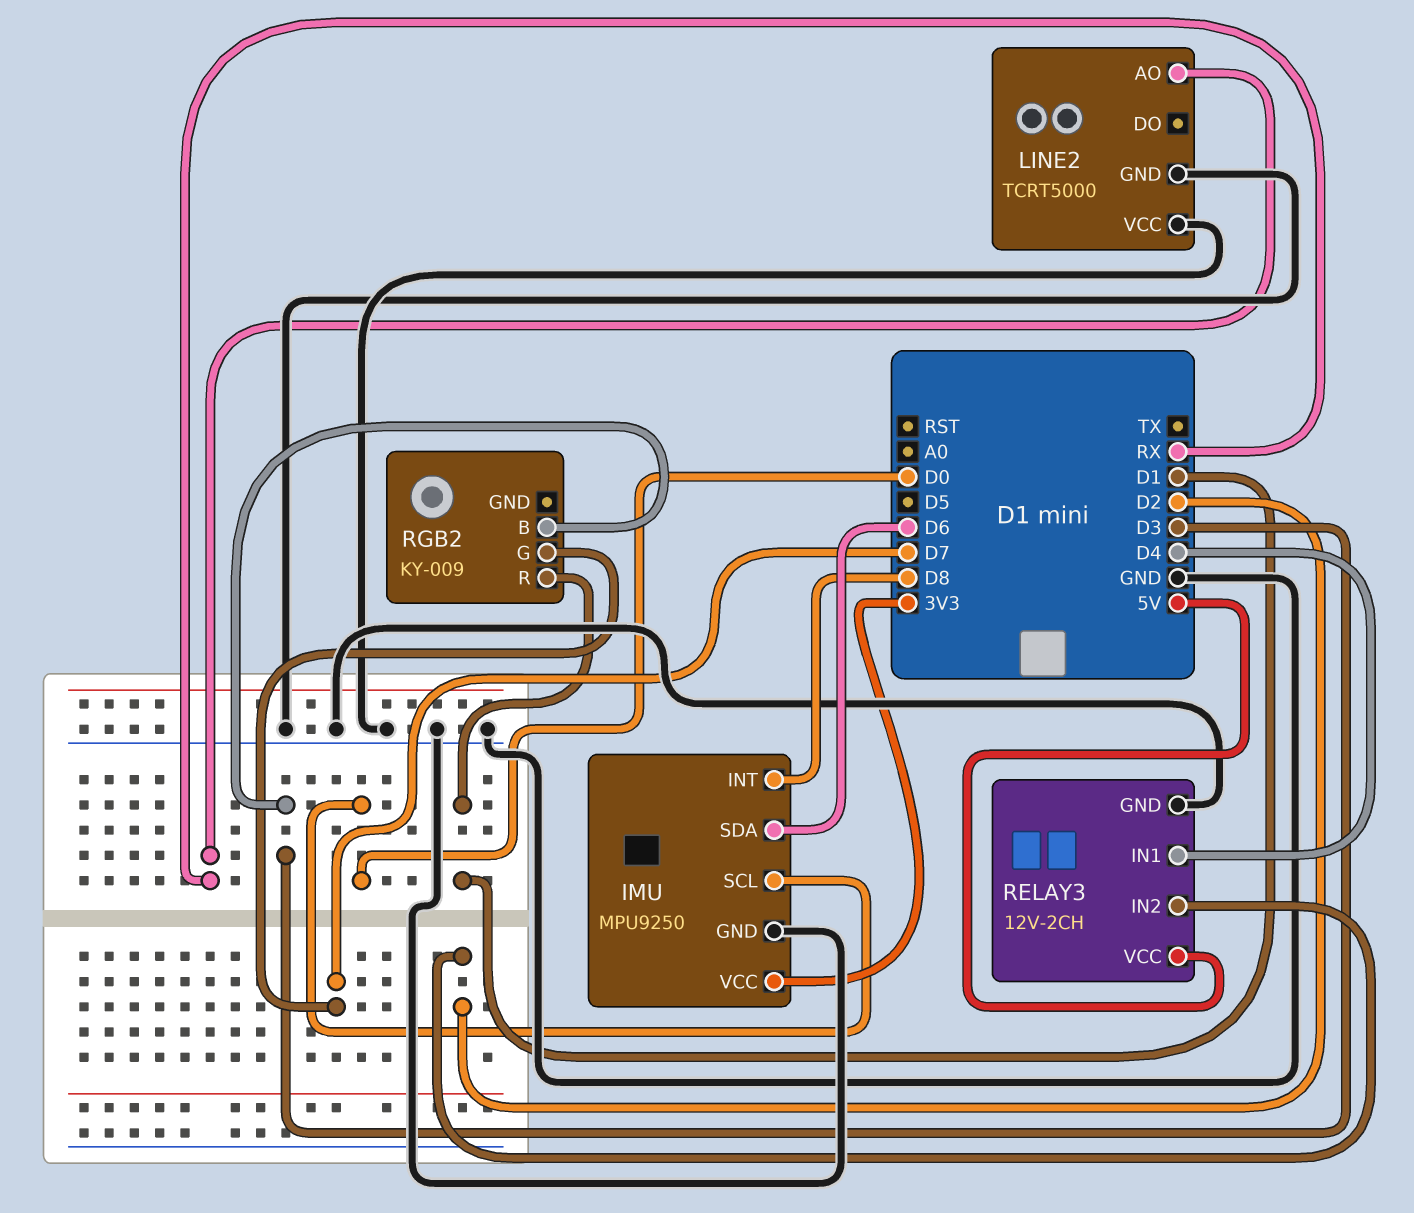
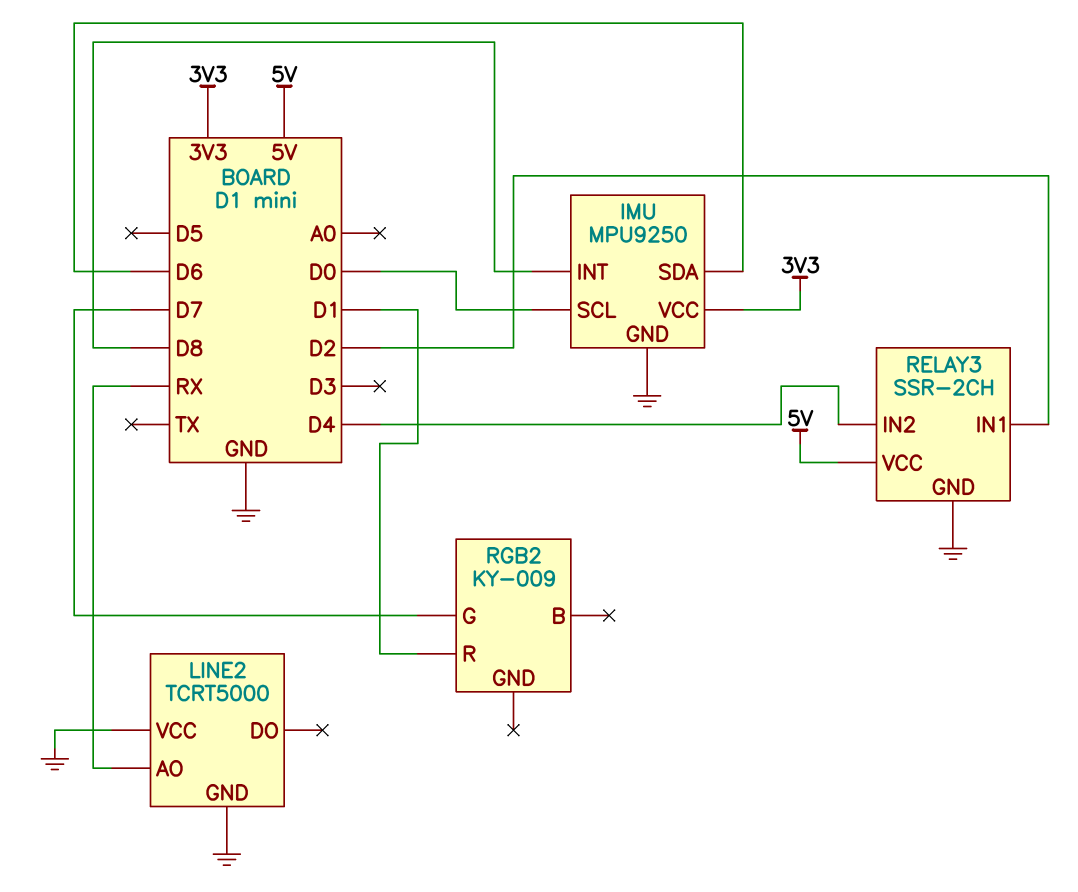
RELAY3: 12V-2CH -> SSR-2CH
RELAY3 pin IN1: D4 -> D2
RELAY3 pin IN2: D2 -> D4
RGB2 pin B: D3 -> none

